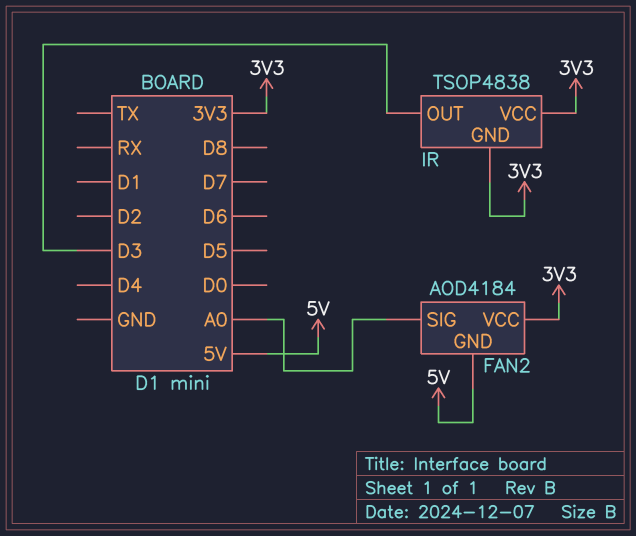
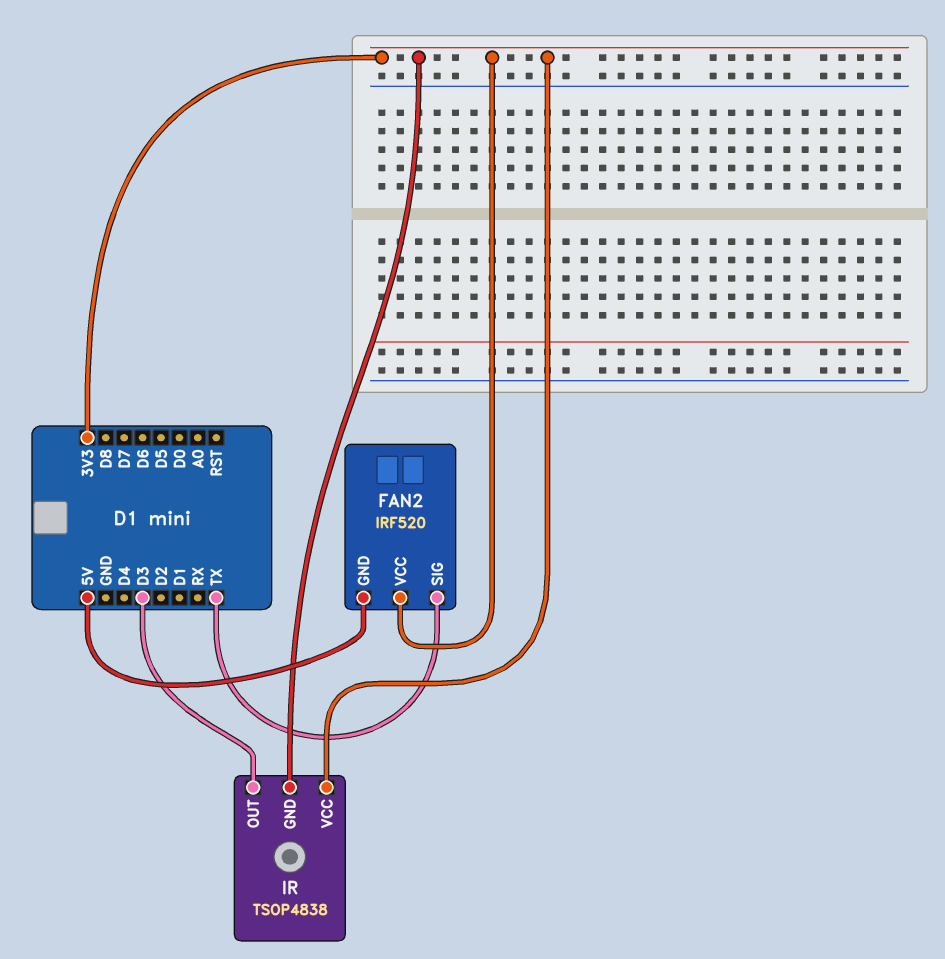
FAN2: AOD4184 -> IRF520
FAN2 pin SIG: A0 -> TX

